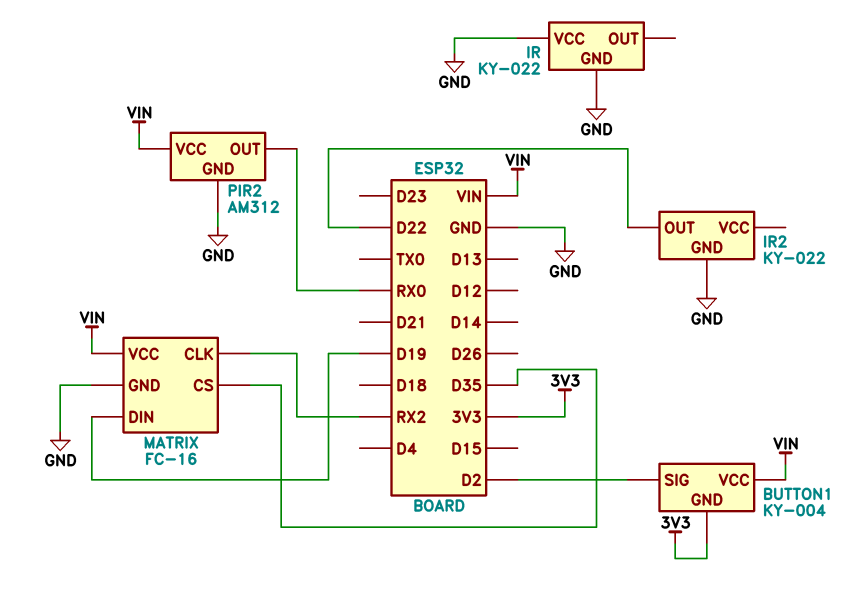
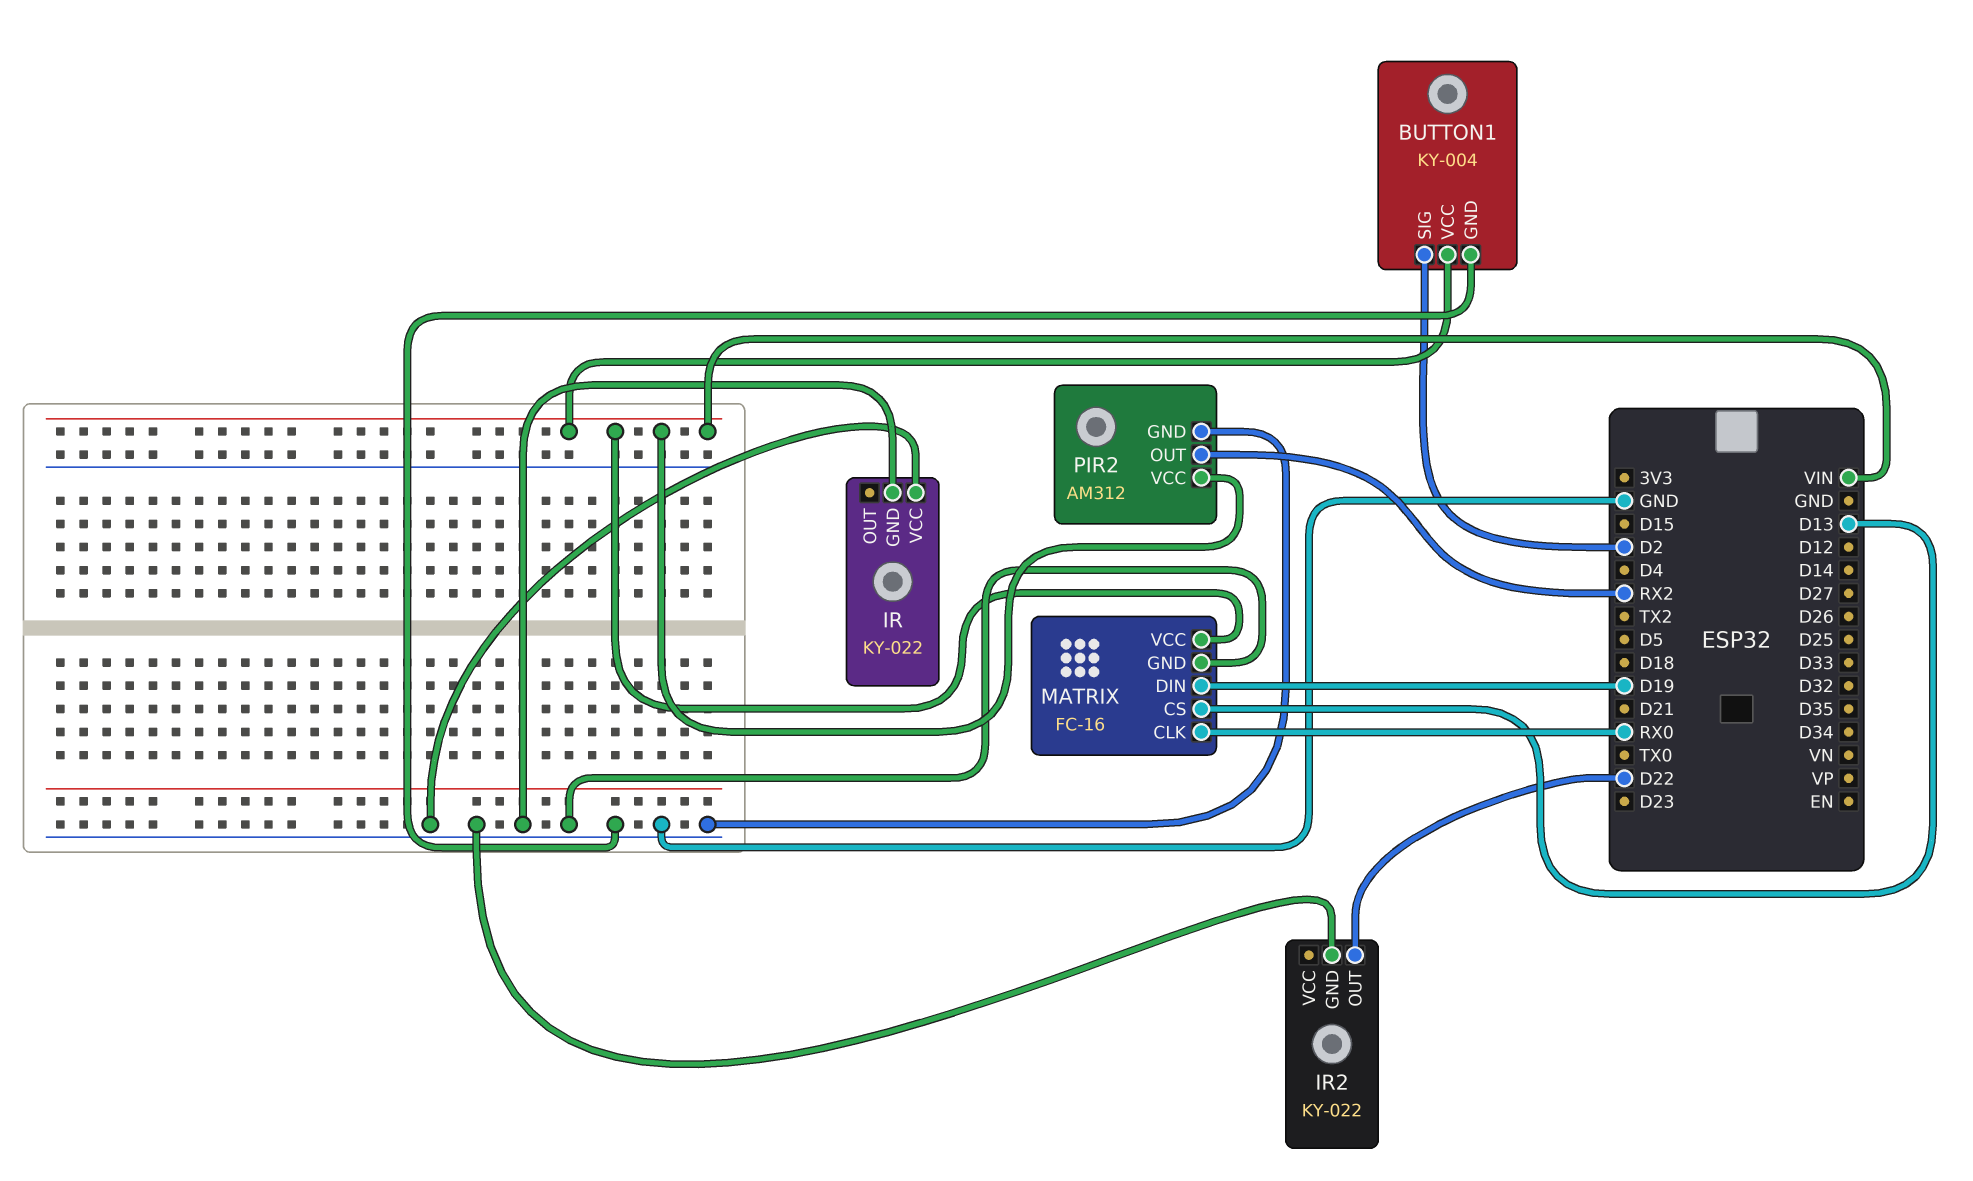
BUTTON1 pin GND: 3V3 -> GND
MATRIX pin CLK: RX2 -> RX0
MATRIX pin CS: D35 -> D13
PIR2 pin OUT: RX0 -> RX2

